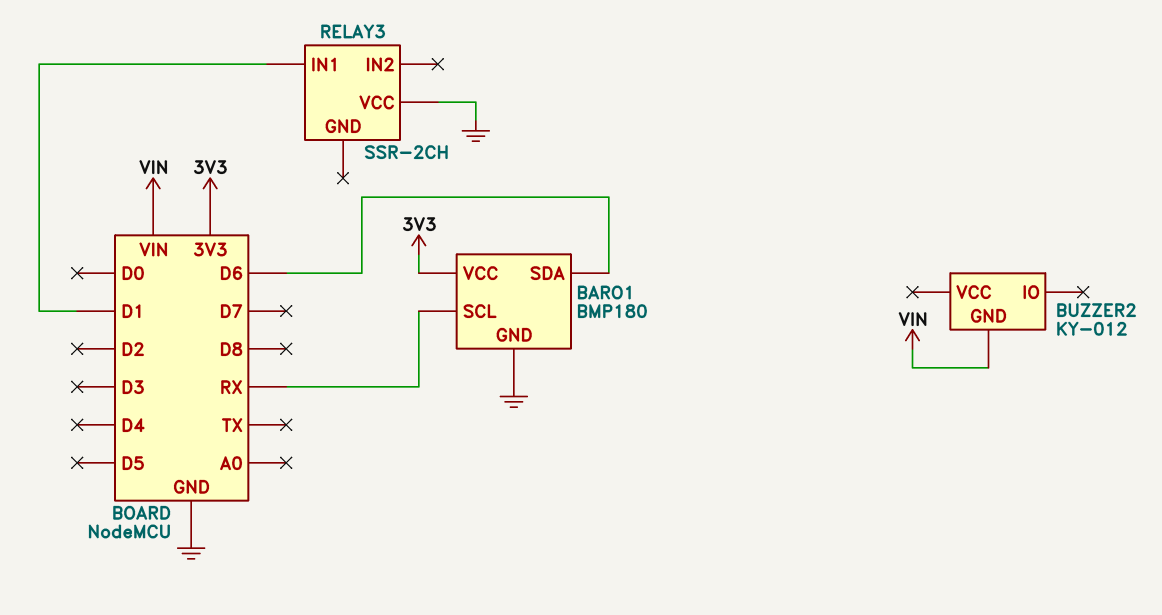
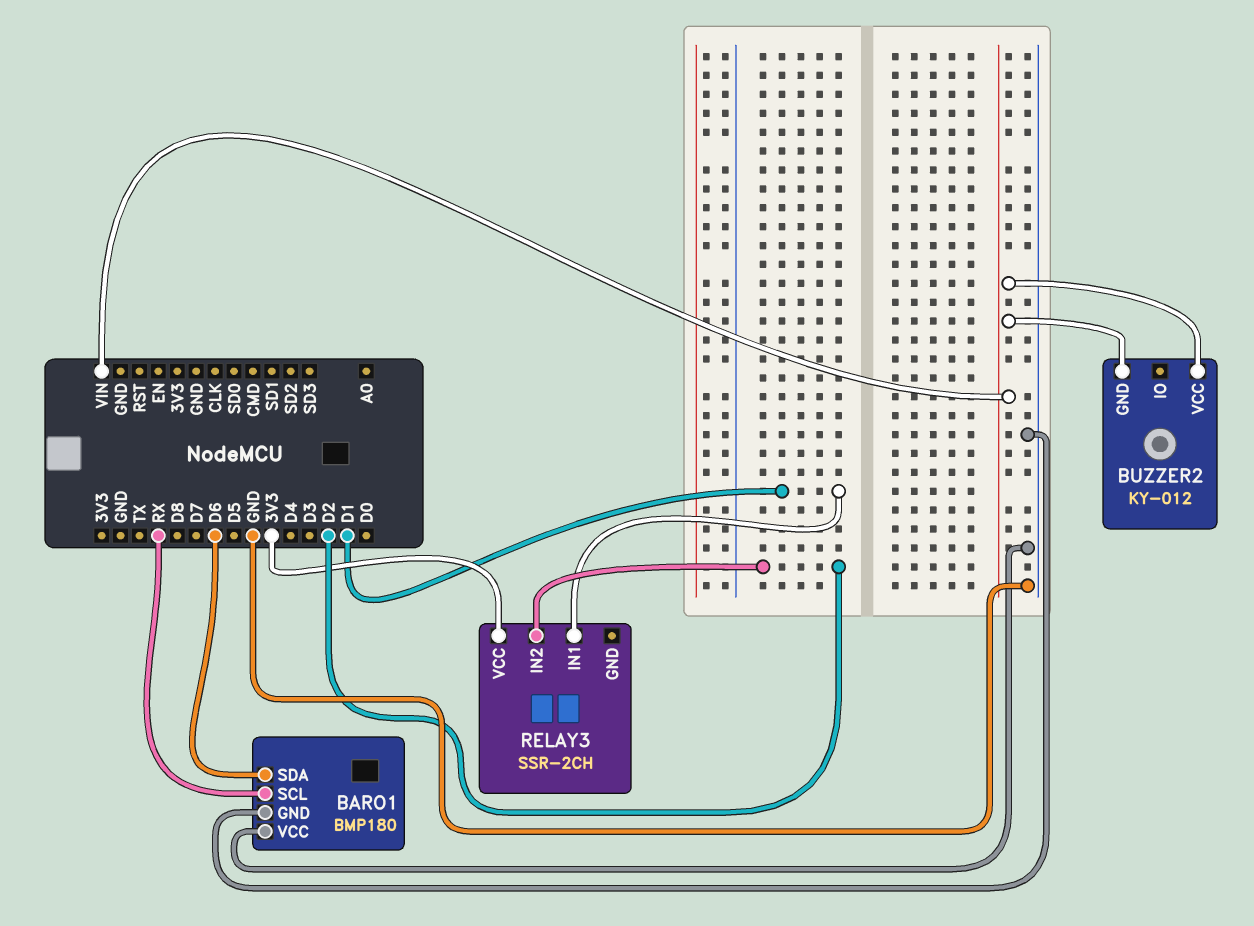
BARO1 pin VCC: 3V3 -> GND
BUZZER2 pin VCC: none -> VIN
RELAY3 pin IN2: none -> D2
RELAY3 pin VCC: GND -> 3V3

